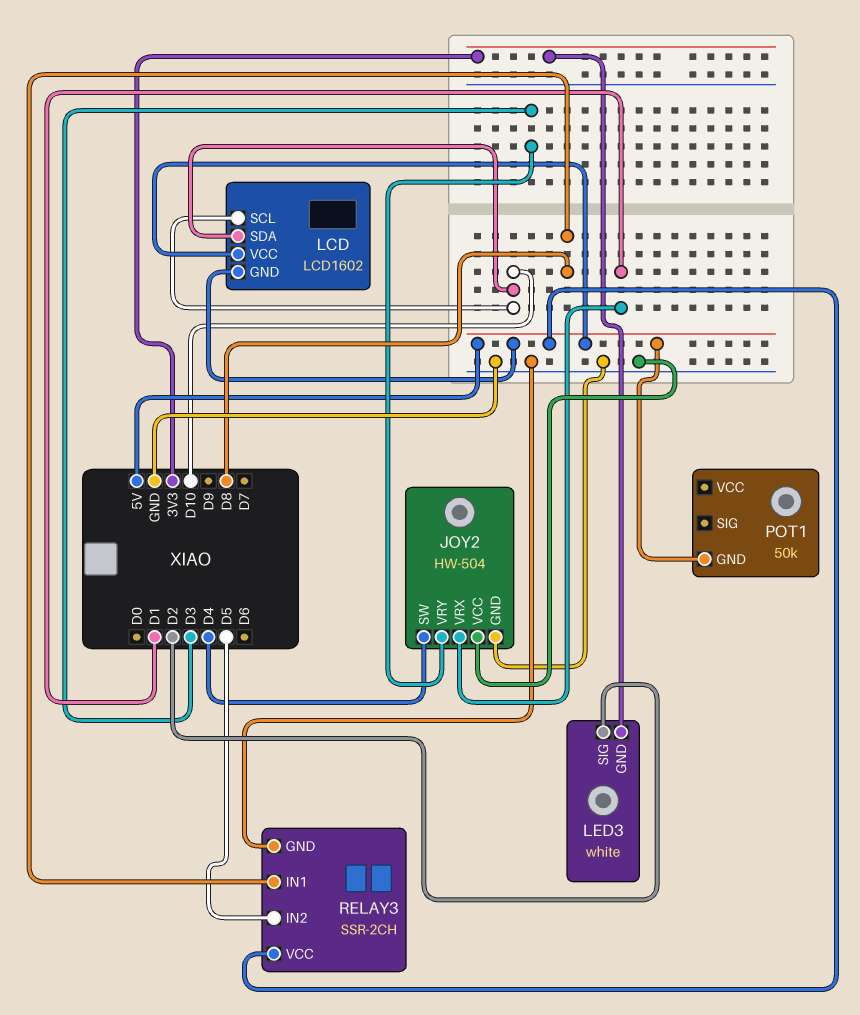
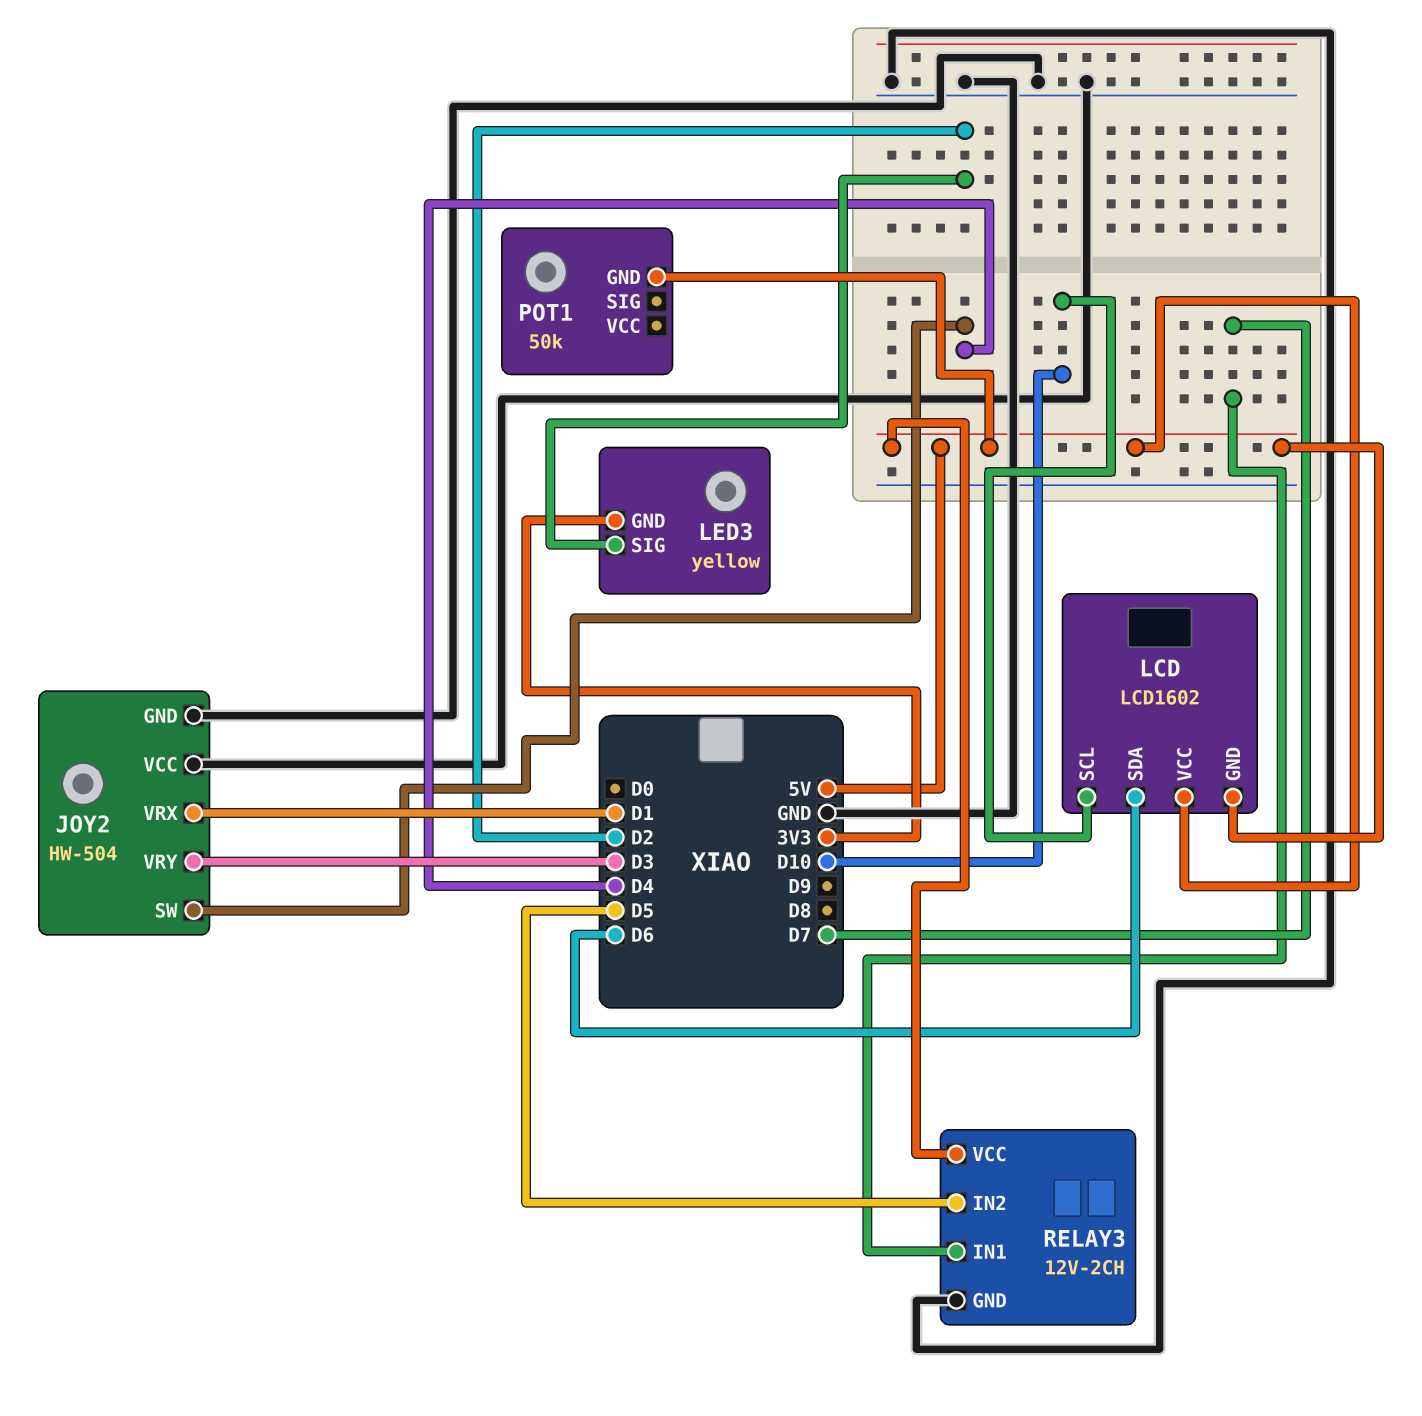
LCD pin SDA: D10 -> D6
LED3: white -> yellow
RELAY3: SSR-2CH -> 12V-2CH
RELAY3 pin IN1: D8 -> D7

